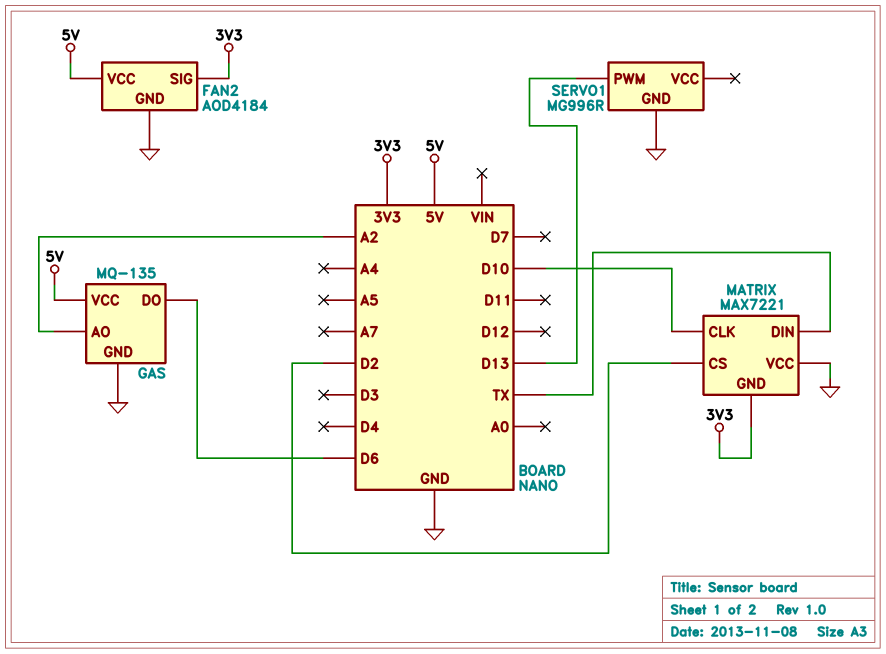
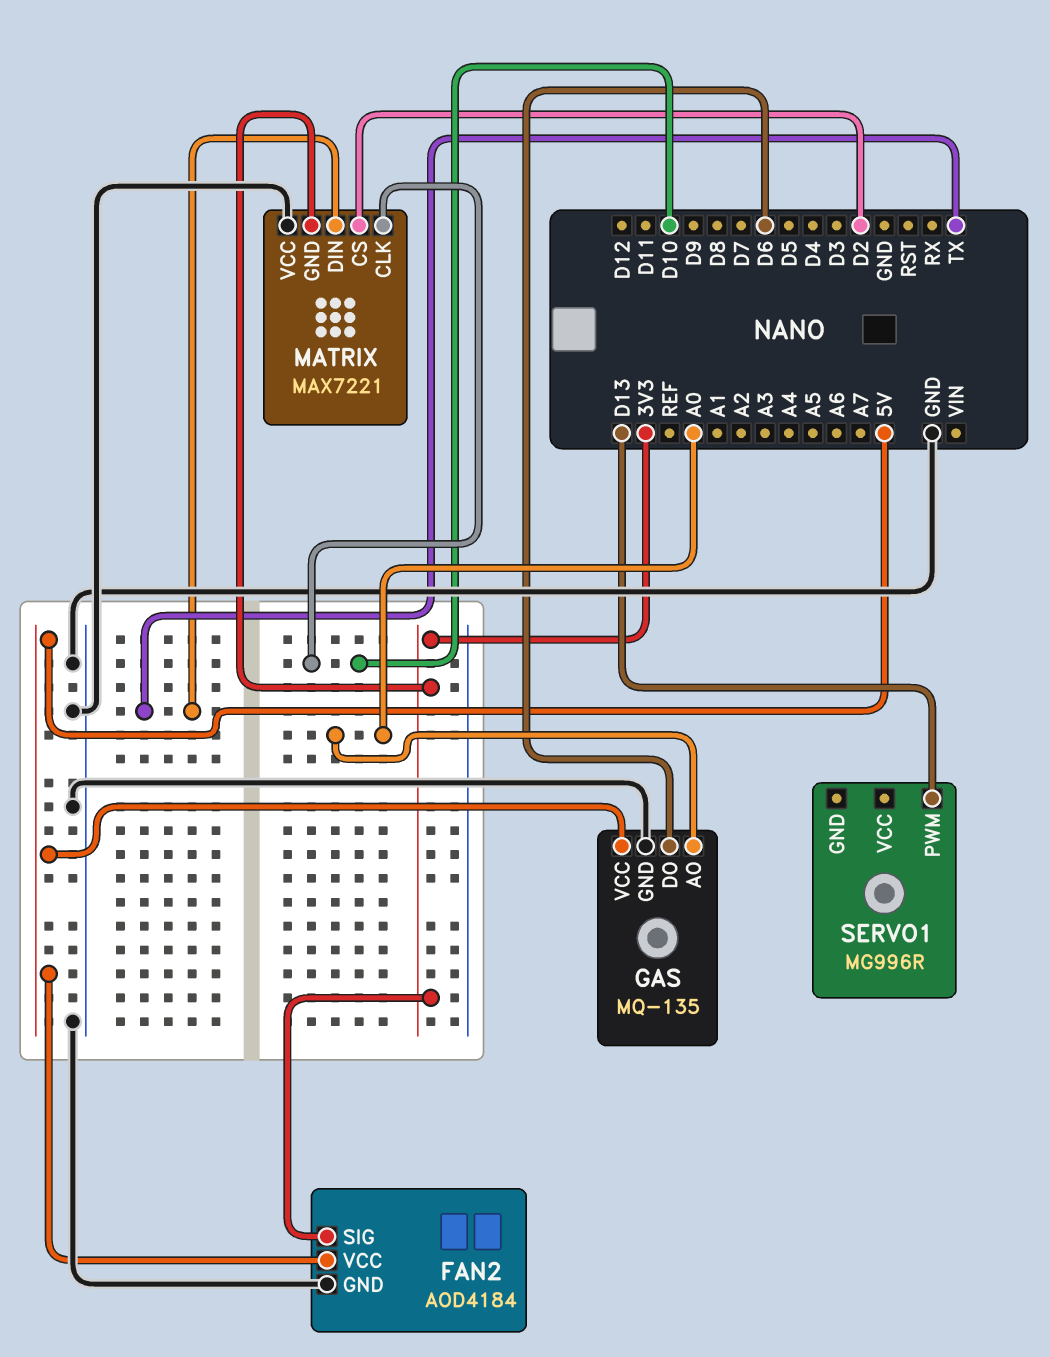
GAS pin AO: A2 -> A0
SERVO1 pin GND: GND -> none

